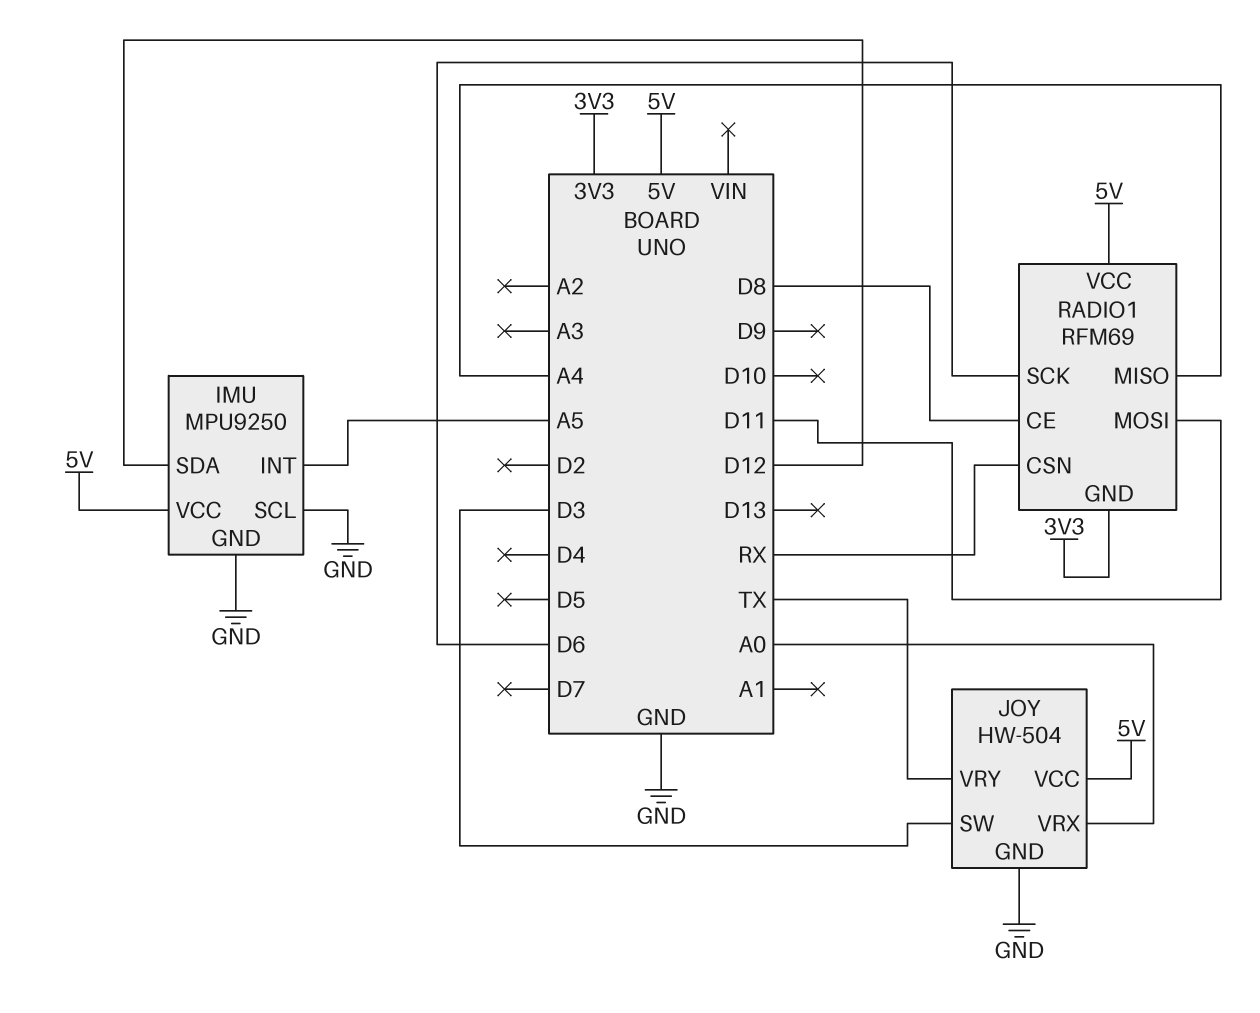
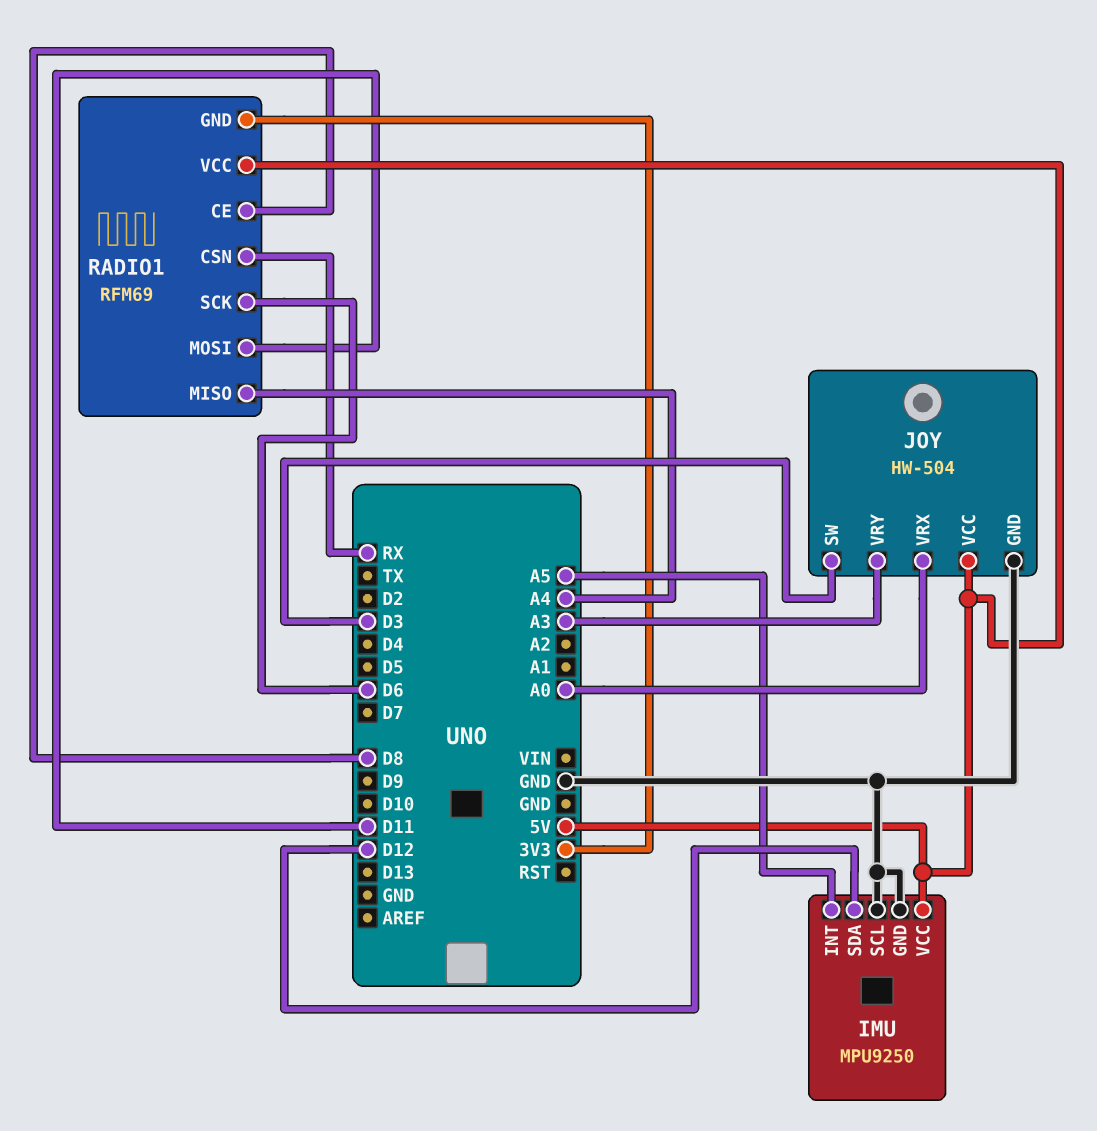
JOY pin VRY: TX -> A3

